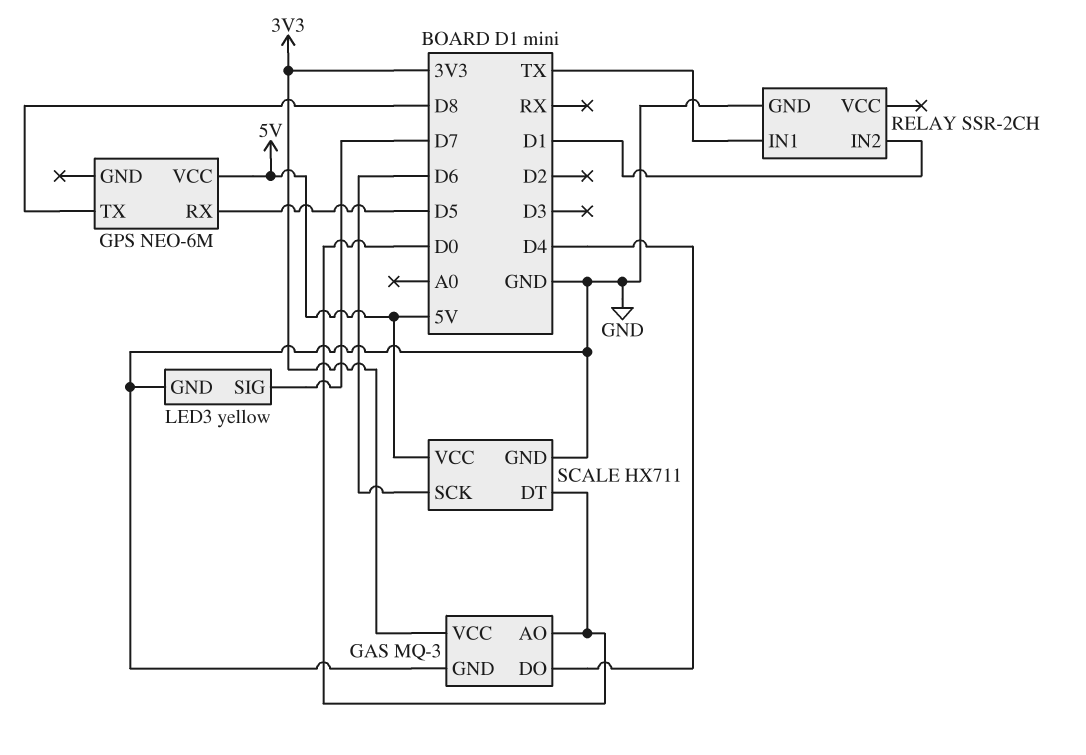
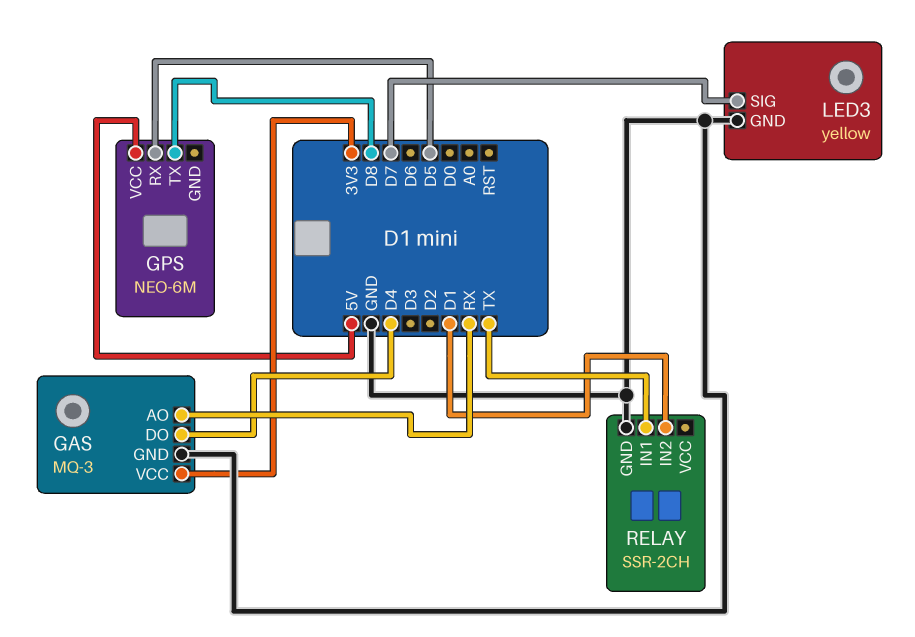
GAS pin AO: D0 -> RX
SCALE: HX711 -> none
SCALE pin DT: D0 -> none
SCALE pin GND: GND -> none
SCALE pin SCK: D6 -> none
SCALE pin VCC: 5V -> none

